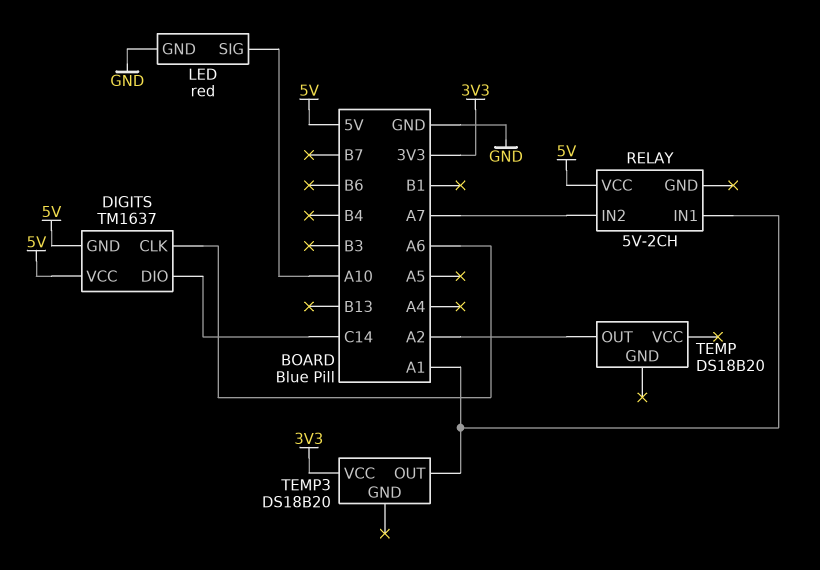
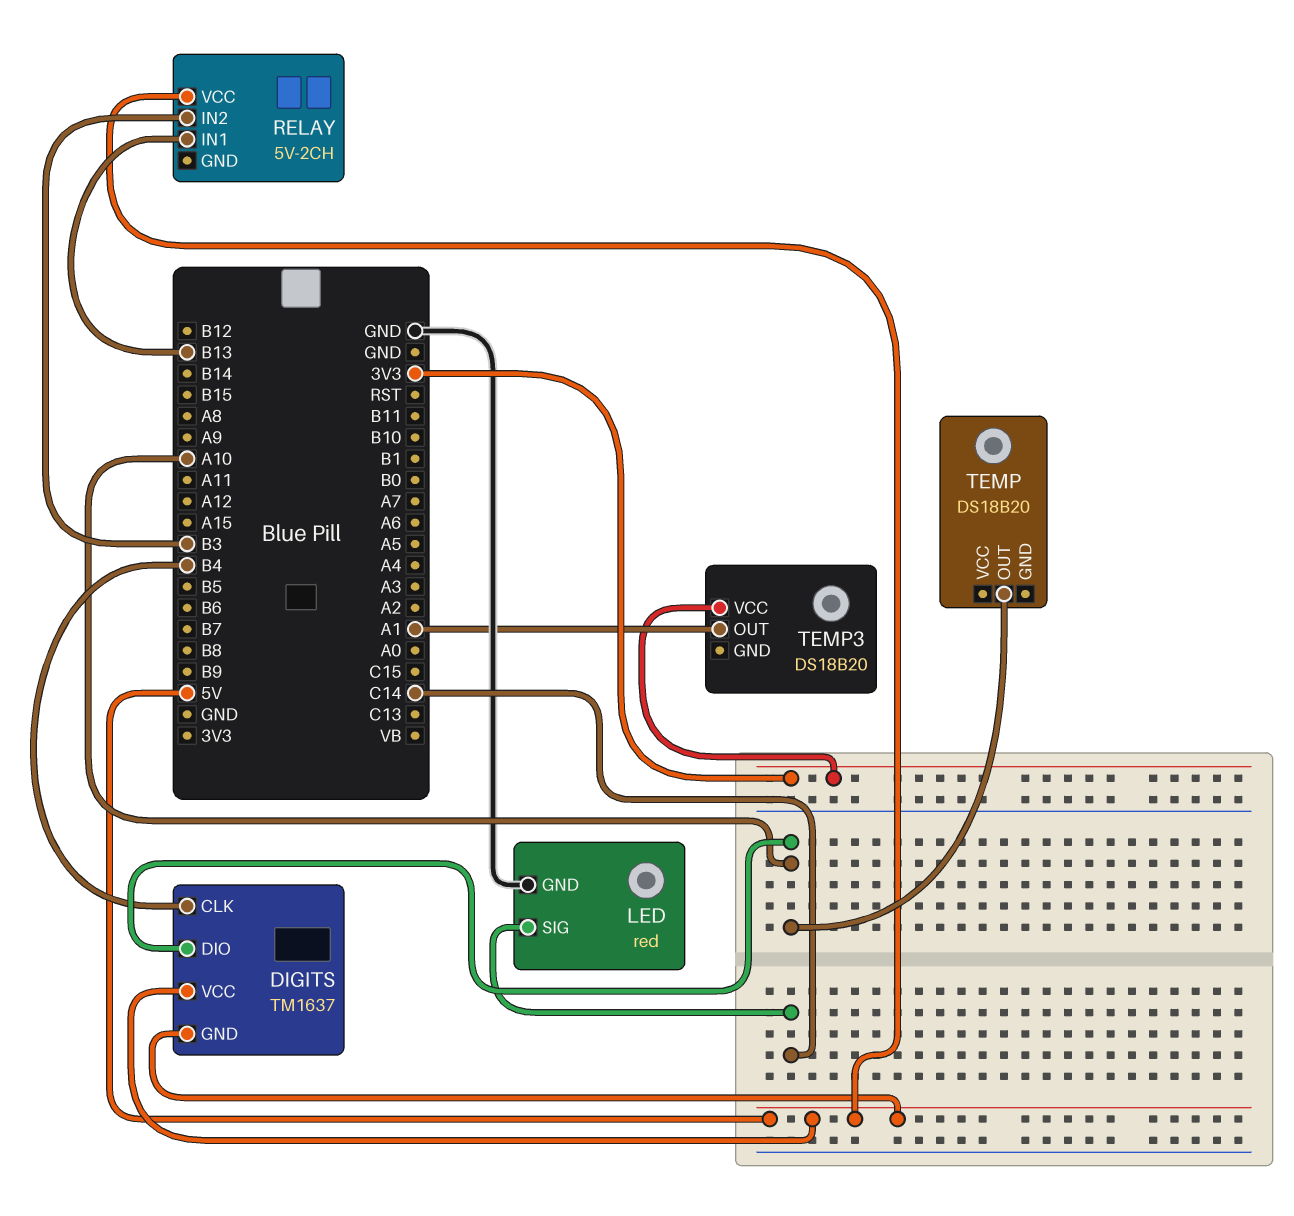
DIGITS pin CLK: A6 -> B4
DIGITS pin DIO: C14 -> A10
LED pin SIG: A10 -> C14
RELAY pin IN1: A1 -> B13
RELAY pin IN2: A7 -> B3
TEMP pin OUT: A2 -> A10

